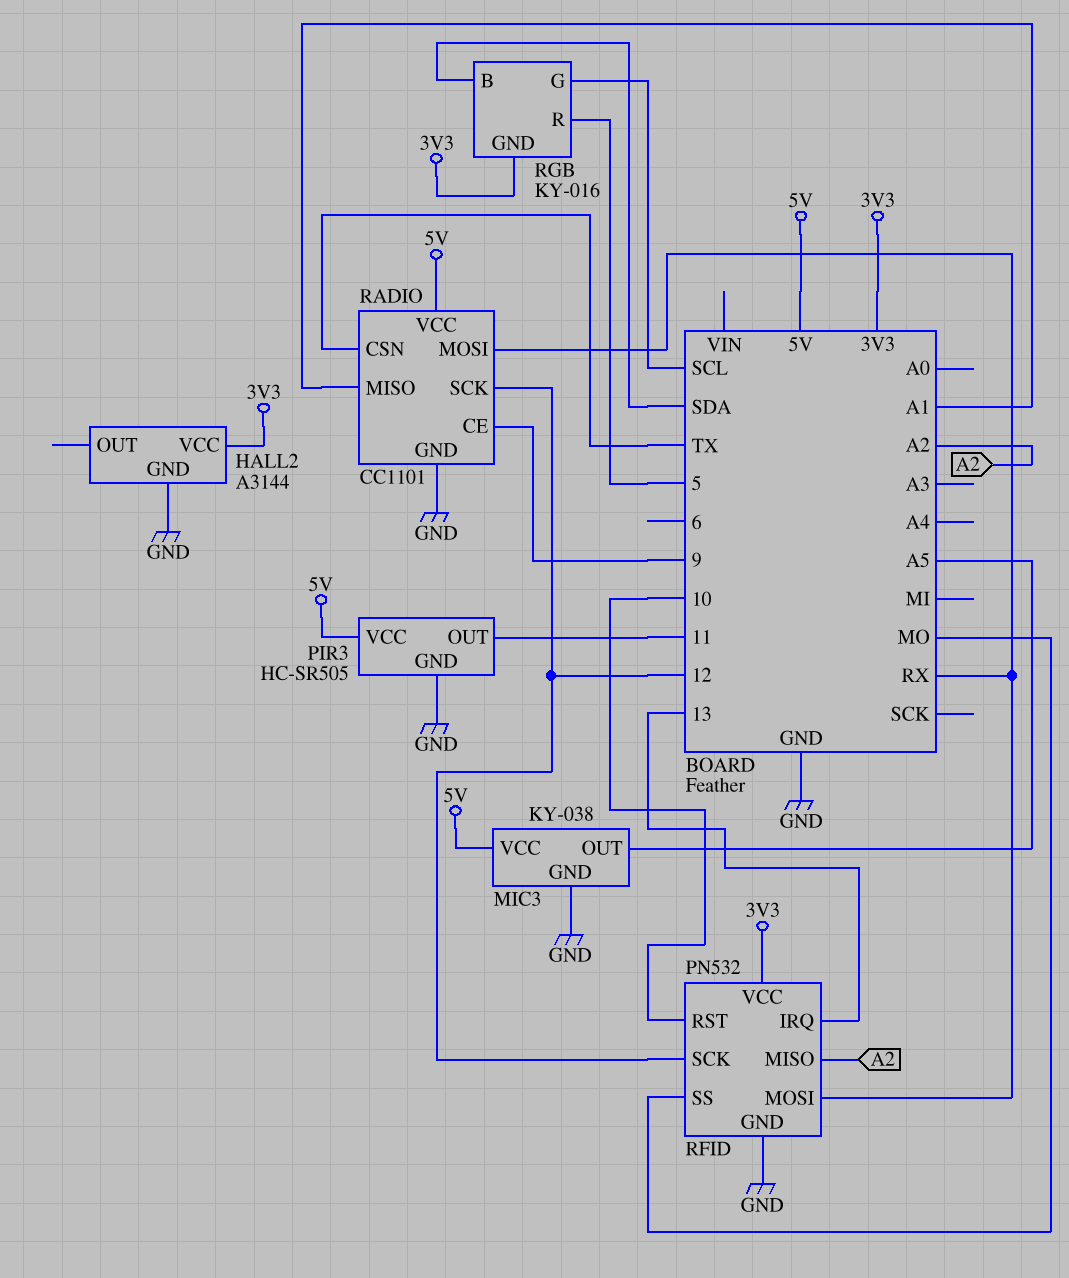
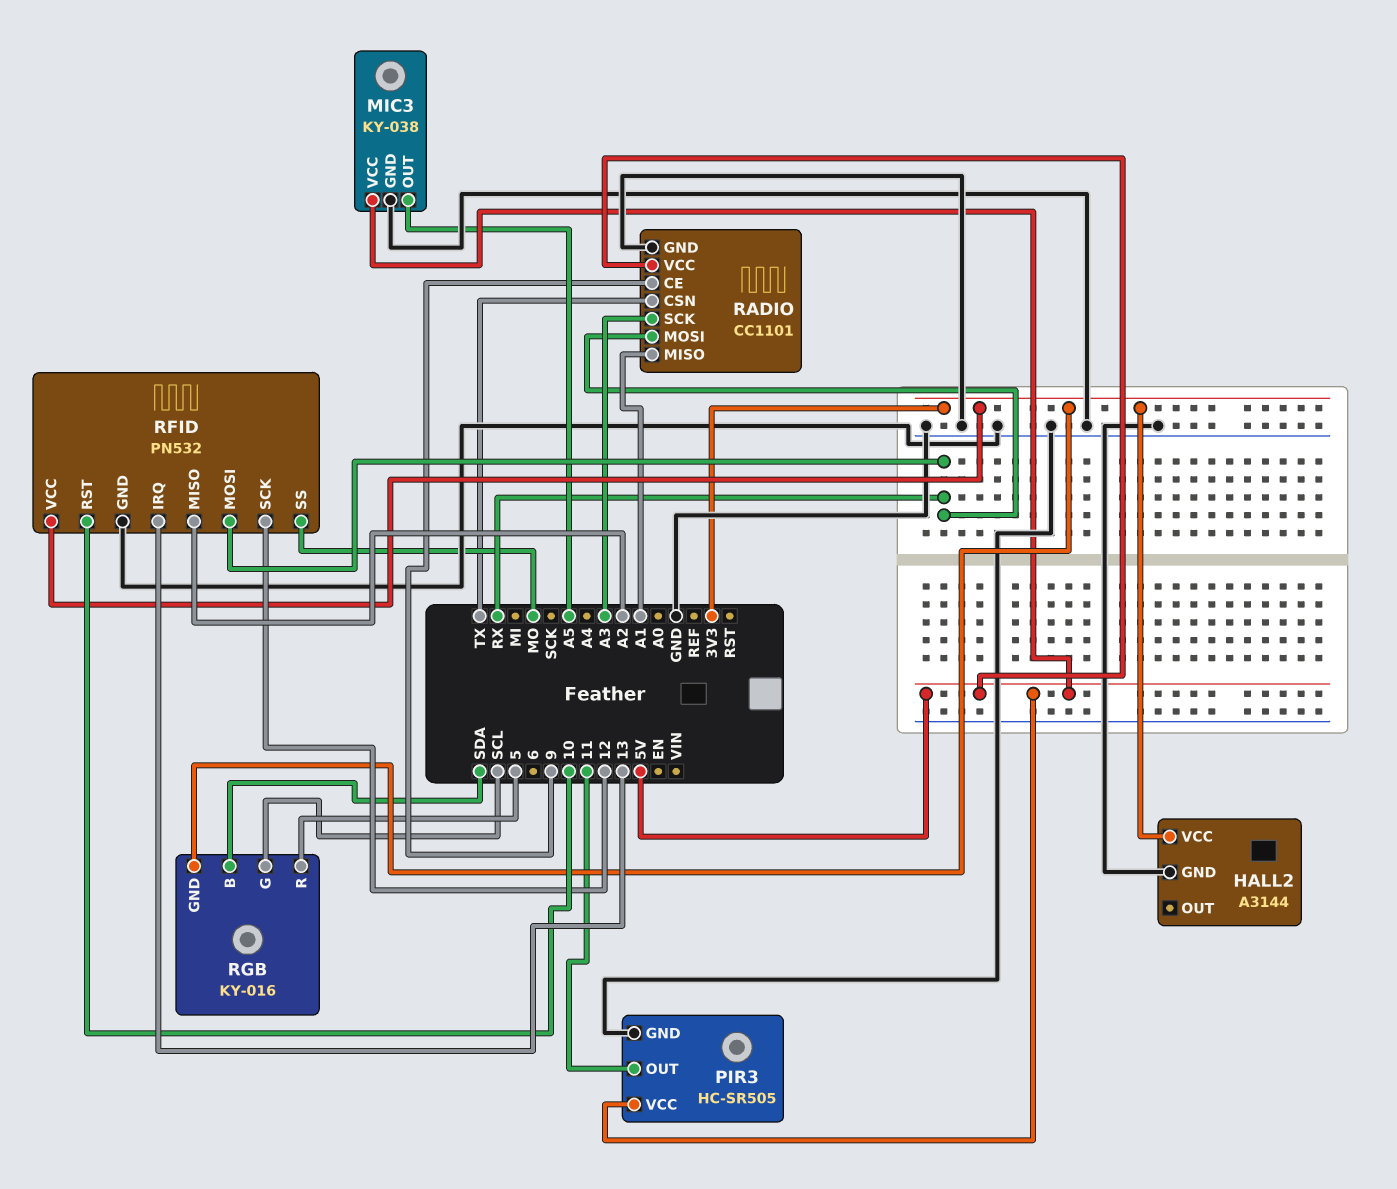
RADIO pin SCK: 12 -> A3

